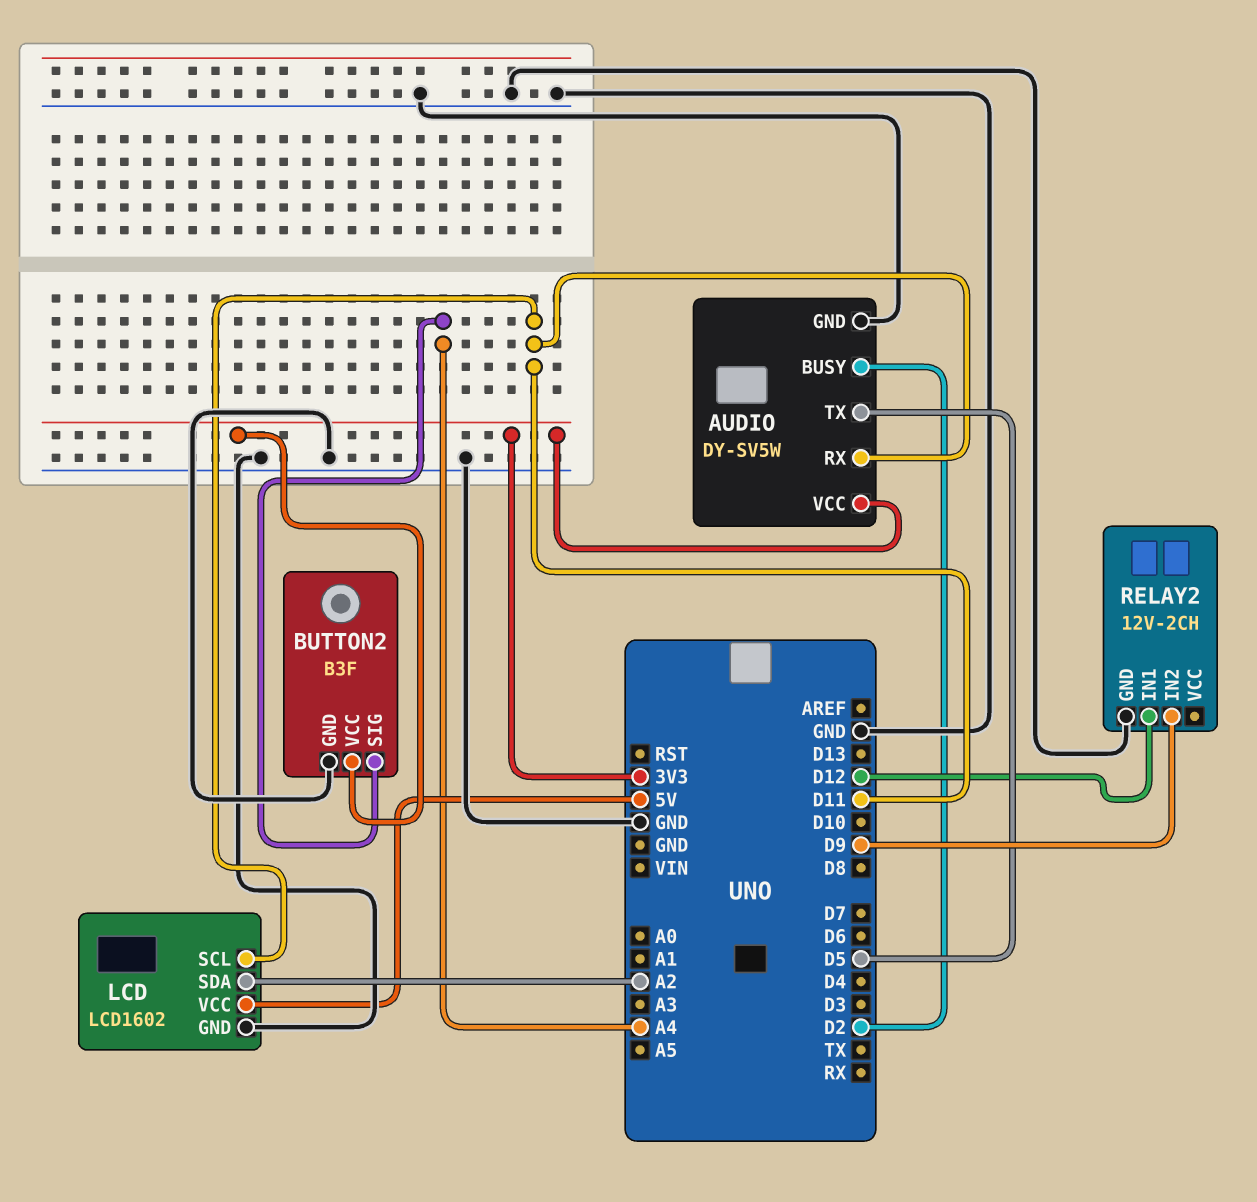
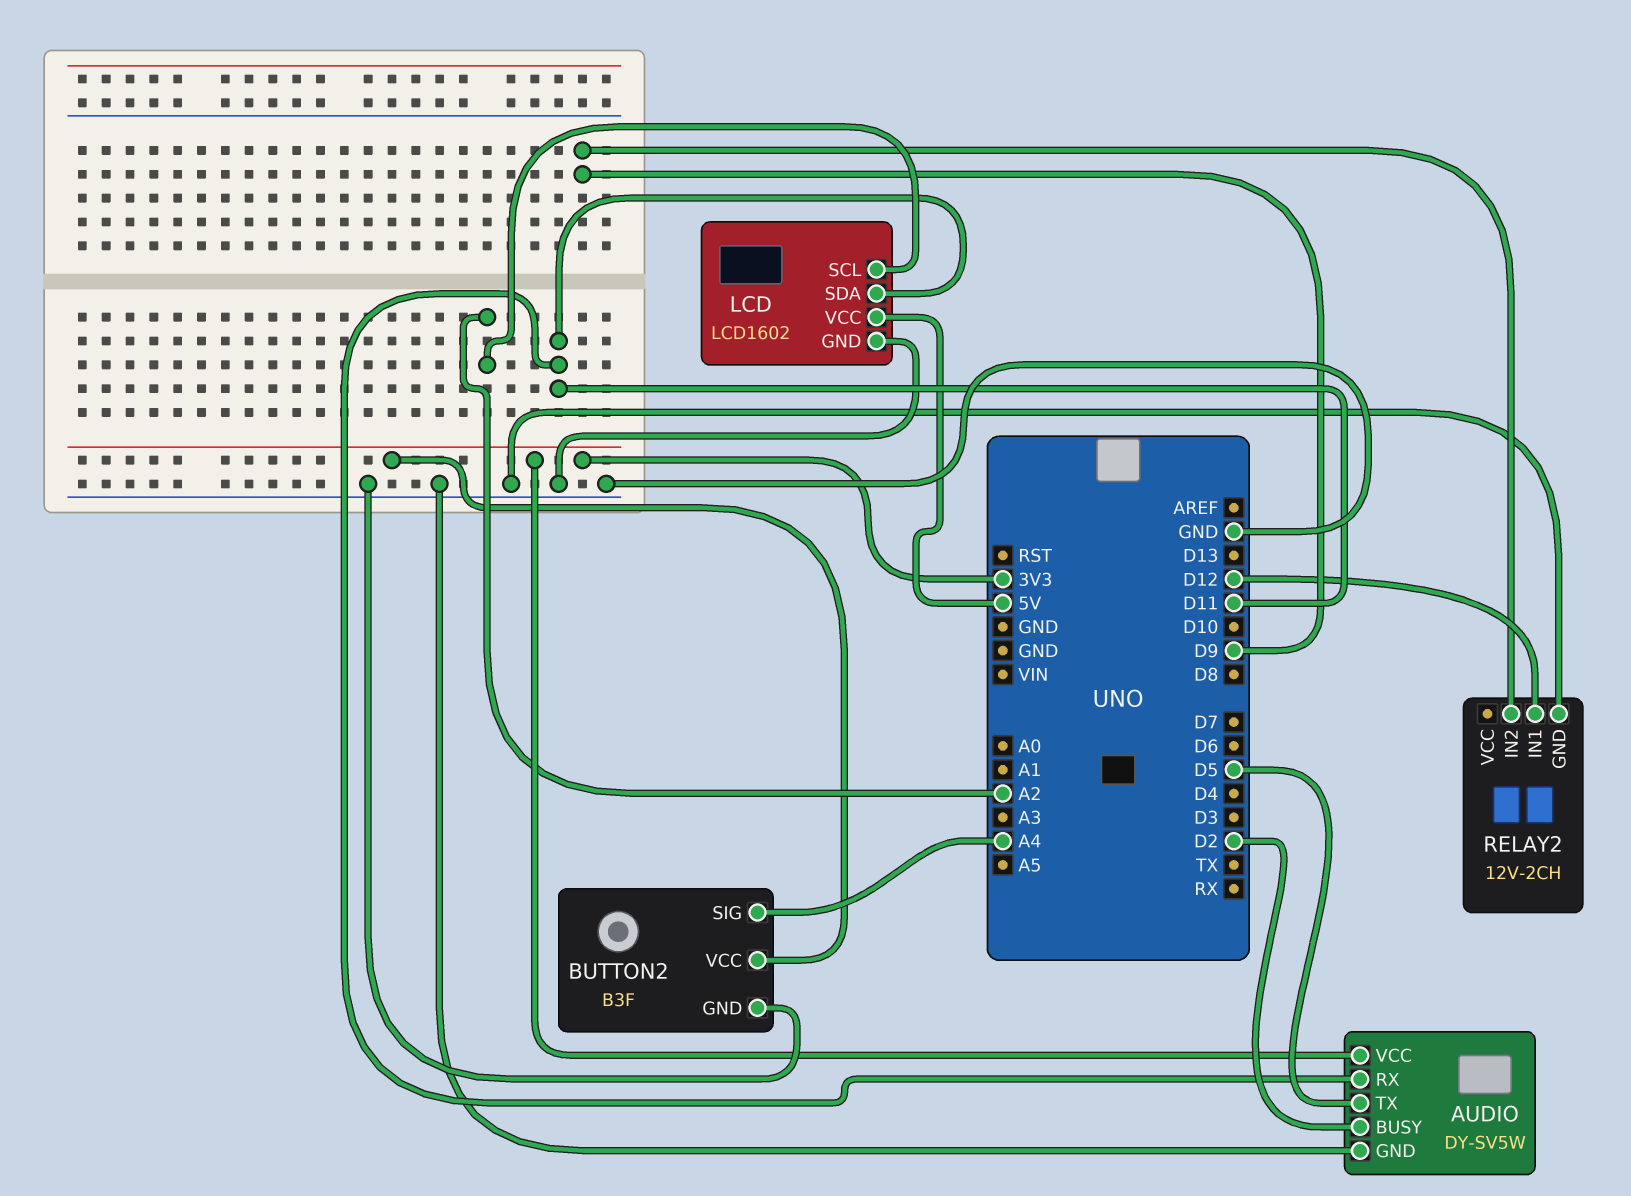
LCD pin SCL: D11 -> A2
LCD pin SDA: A2 -> D11

